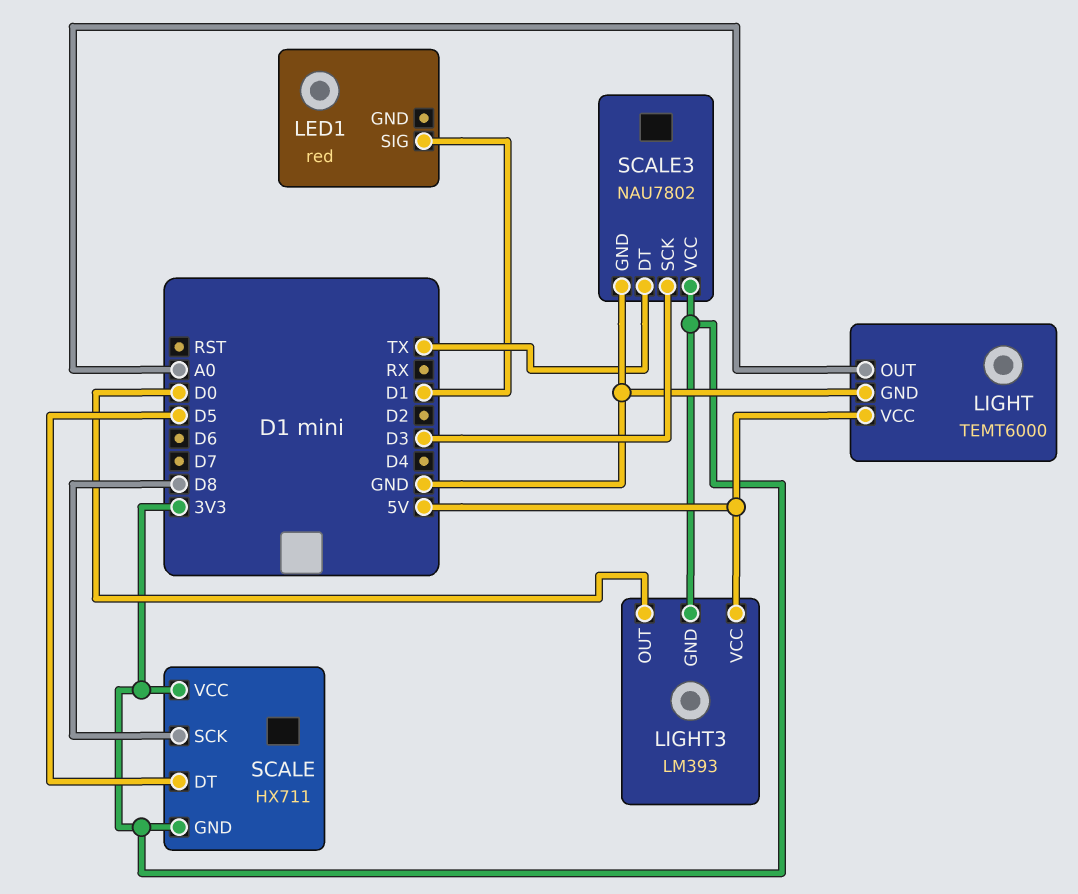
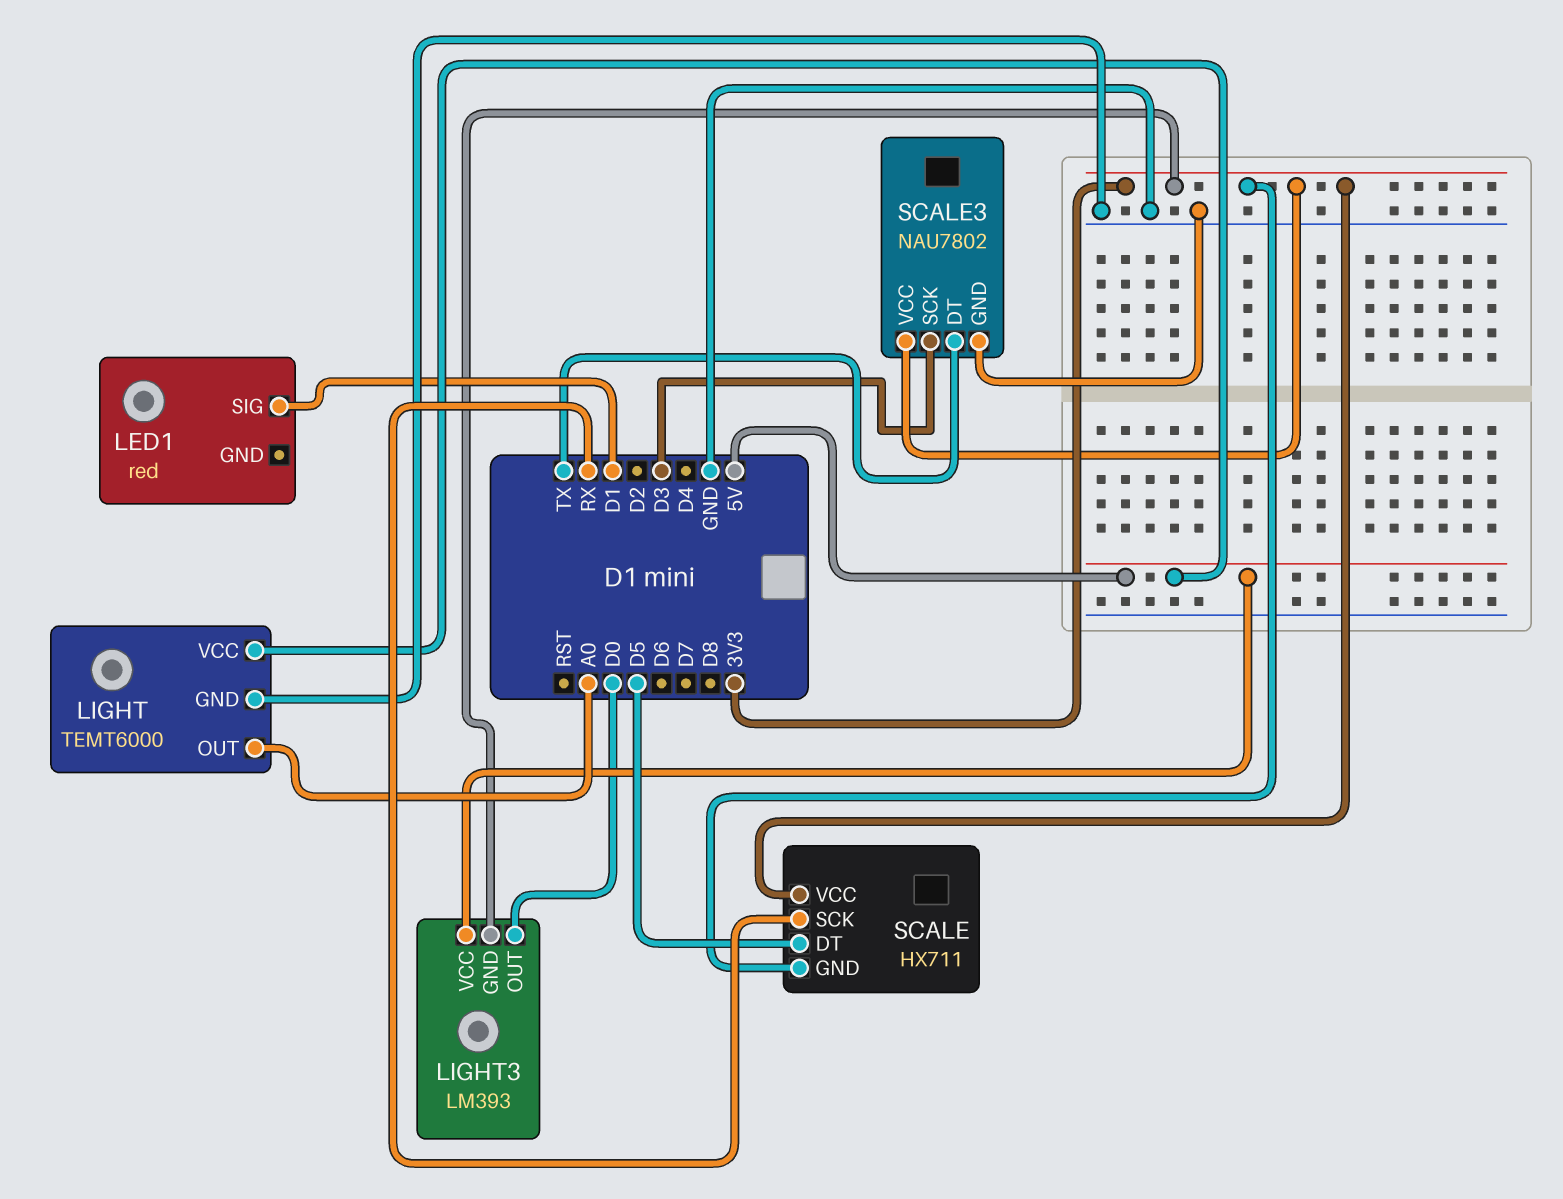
SCALE pin SCK: D8 -> RX

